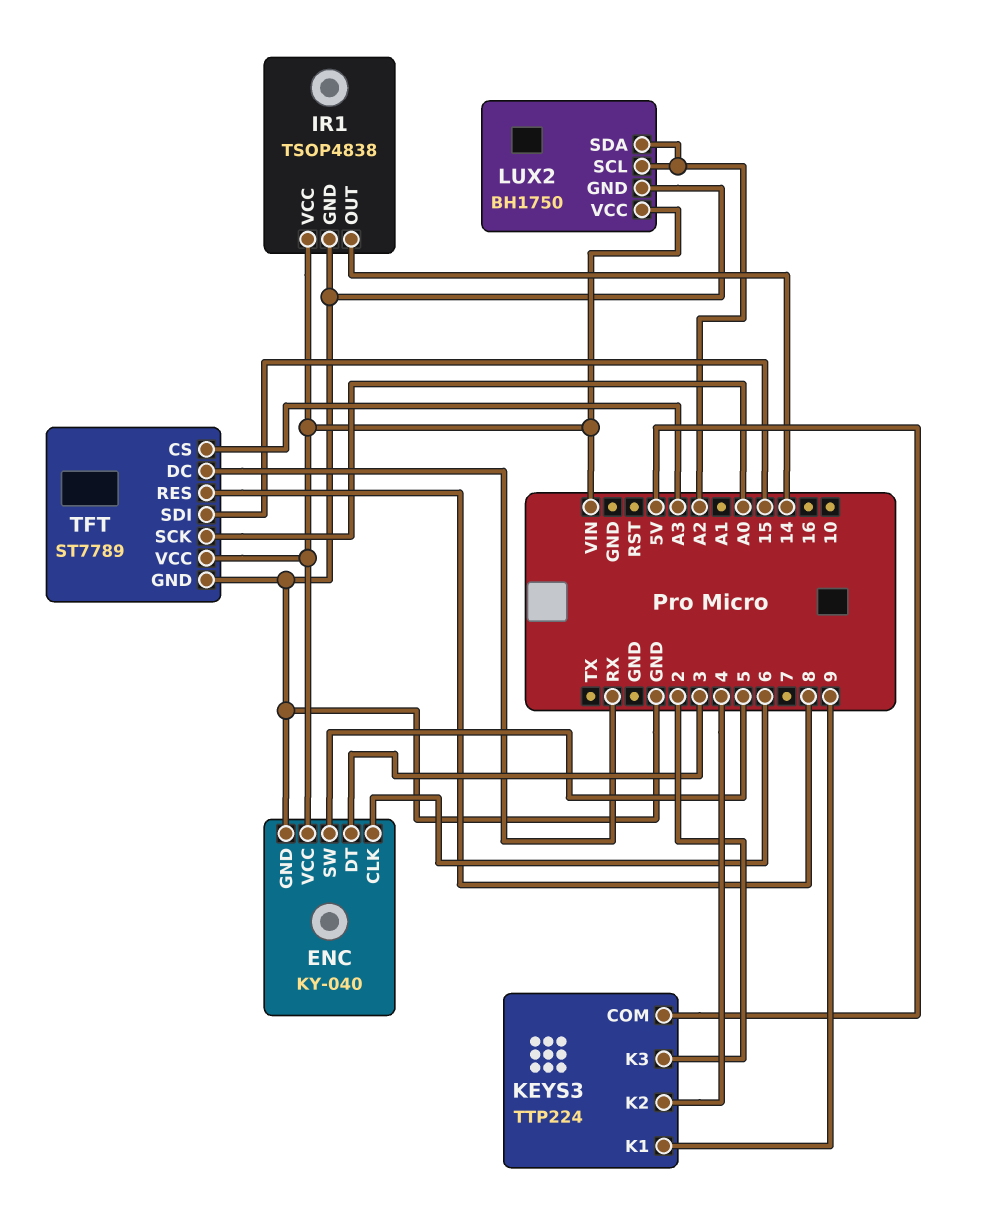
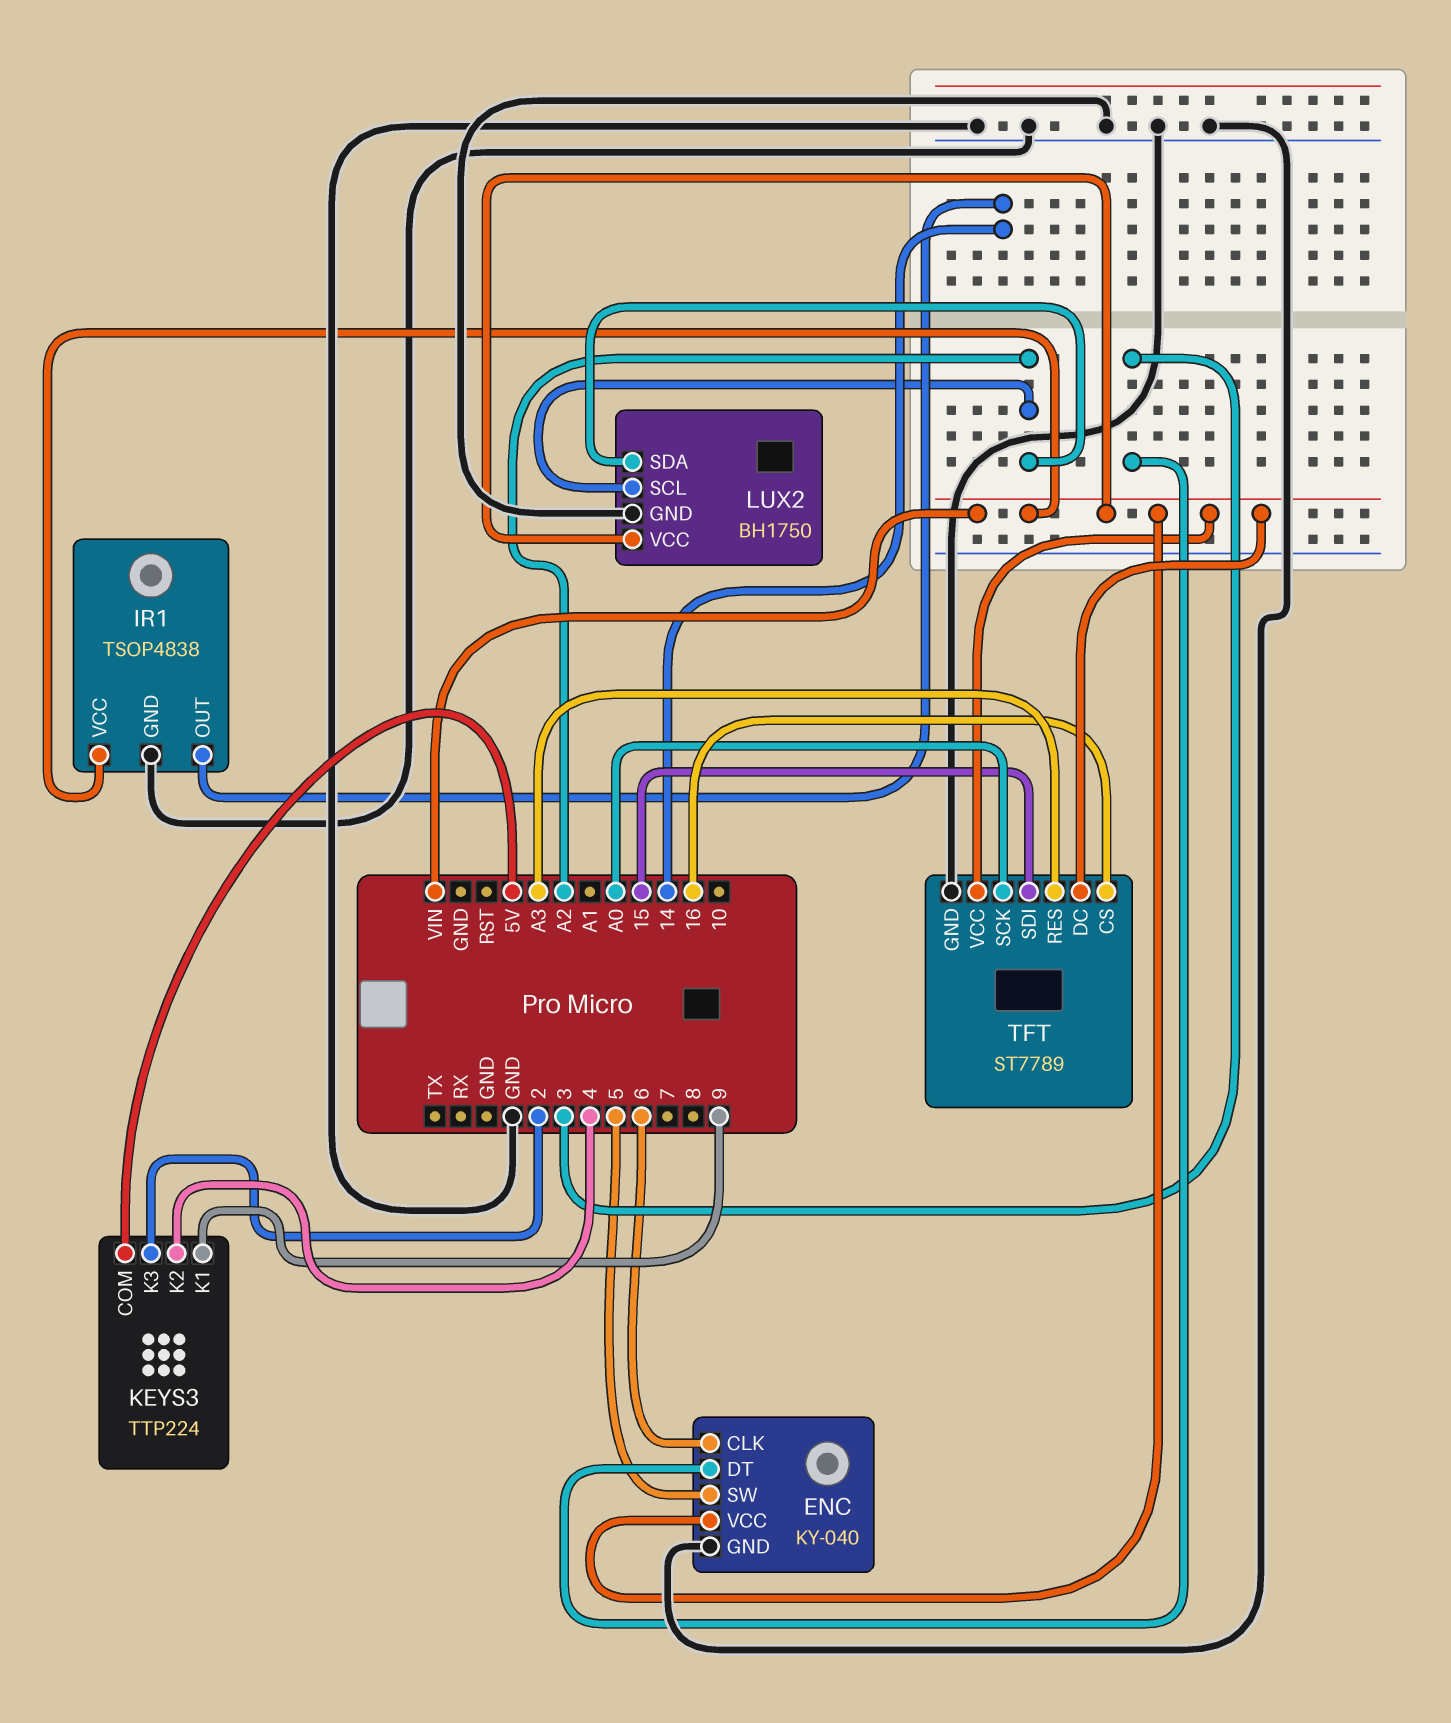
TFT pin CS: A3 -> 16
TFT pin DC: RX -> VIN
TFT pin RES: 8 -> A3

